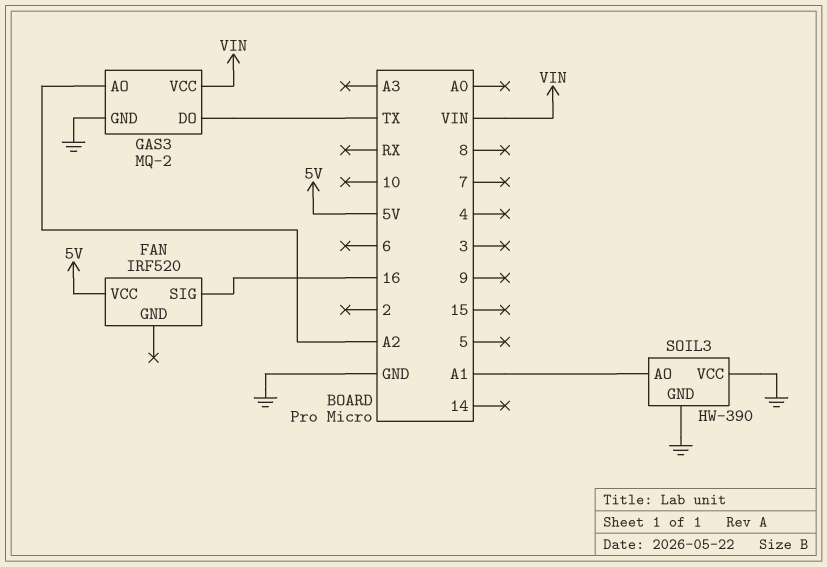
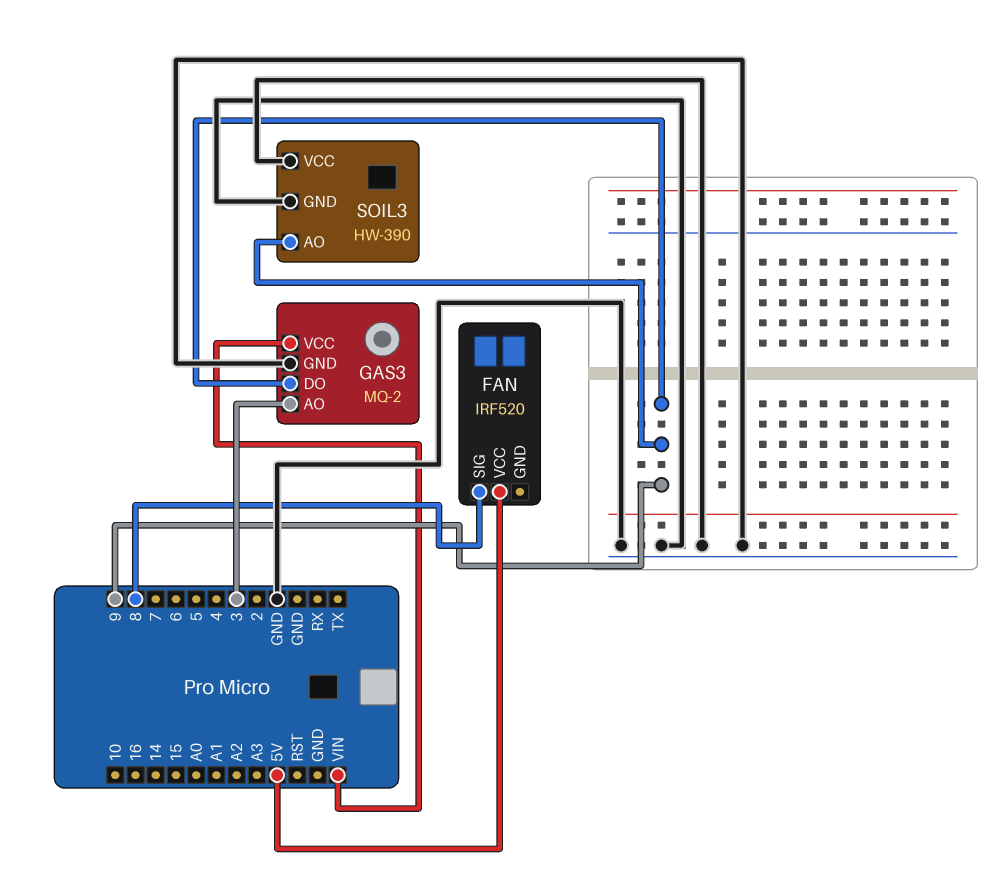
FAN pin SIG: 16 -> 8
GAS3 pin AO: A2 -> 3
GAS3 pin DO: TX -> 9
SOIL3 pin AO: A1 -> 9

